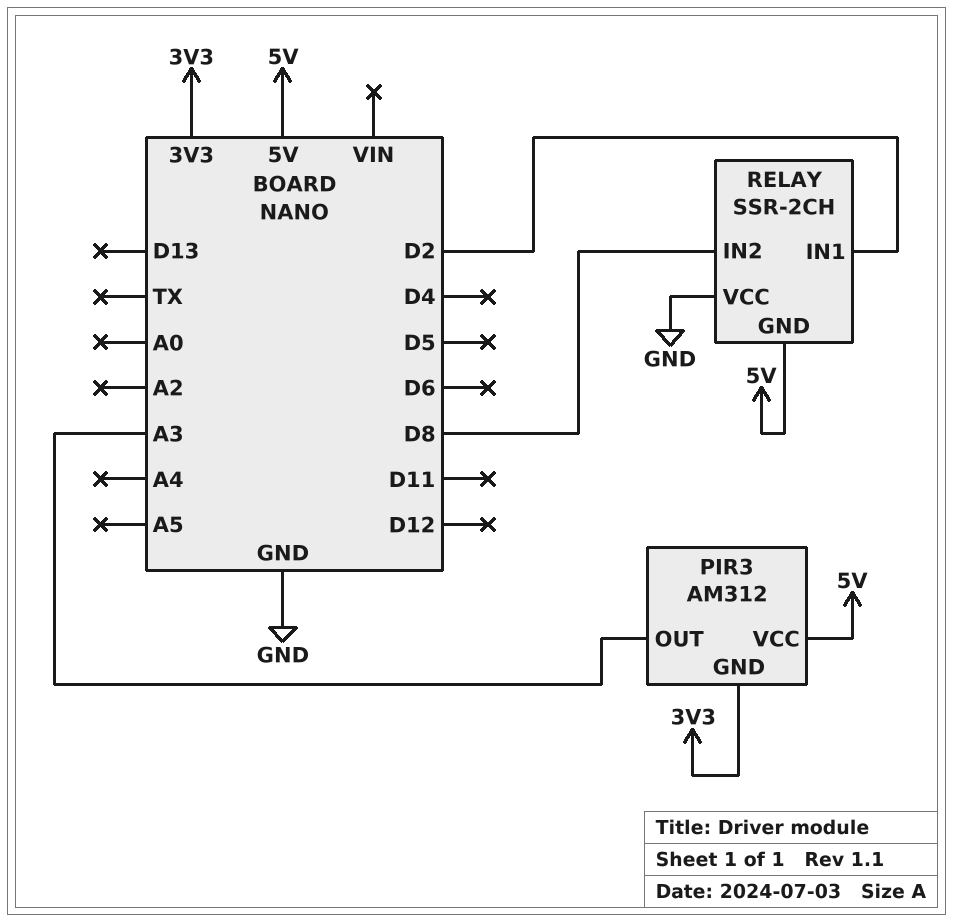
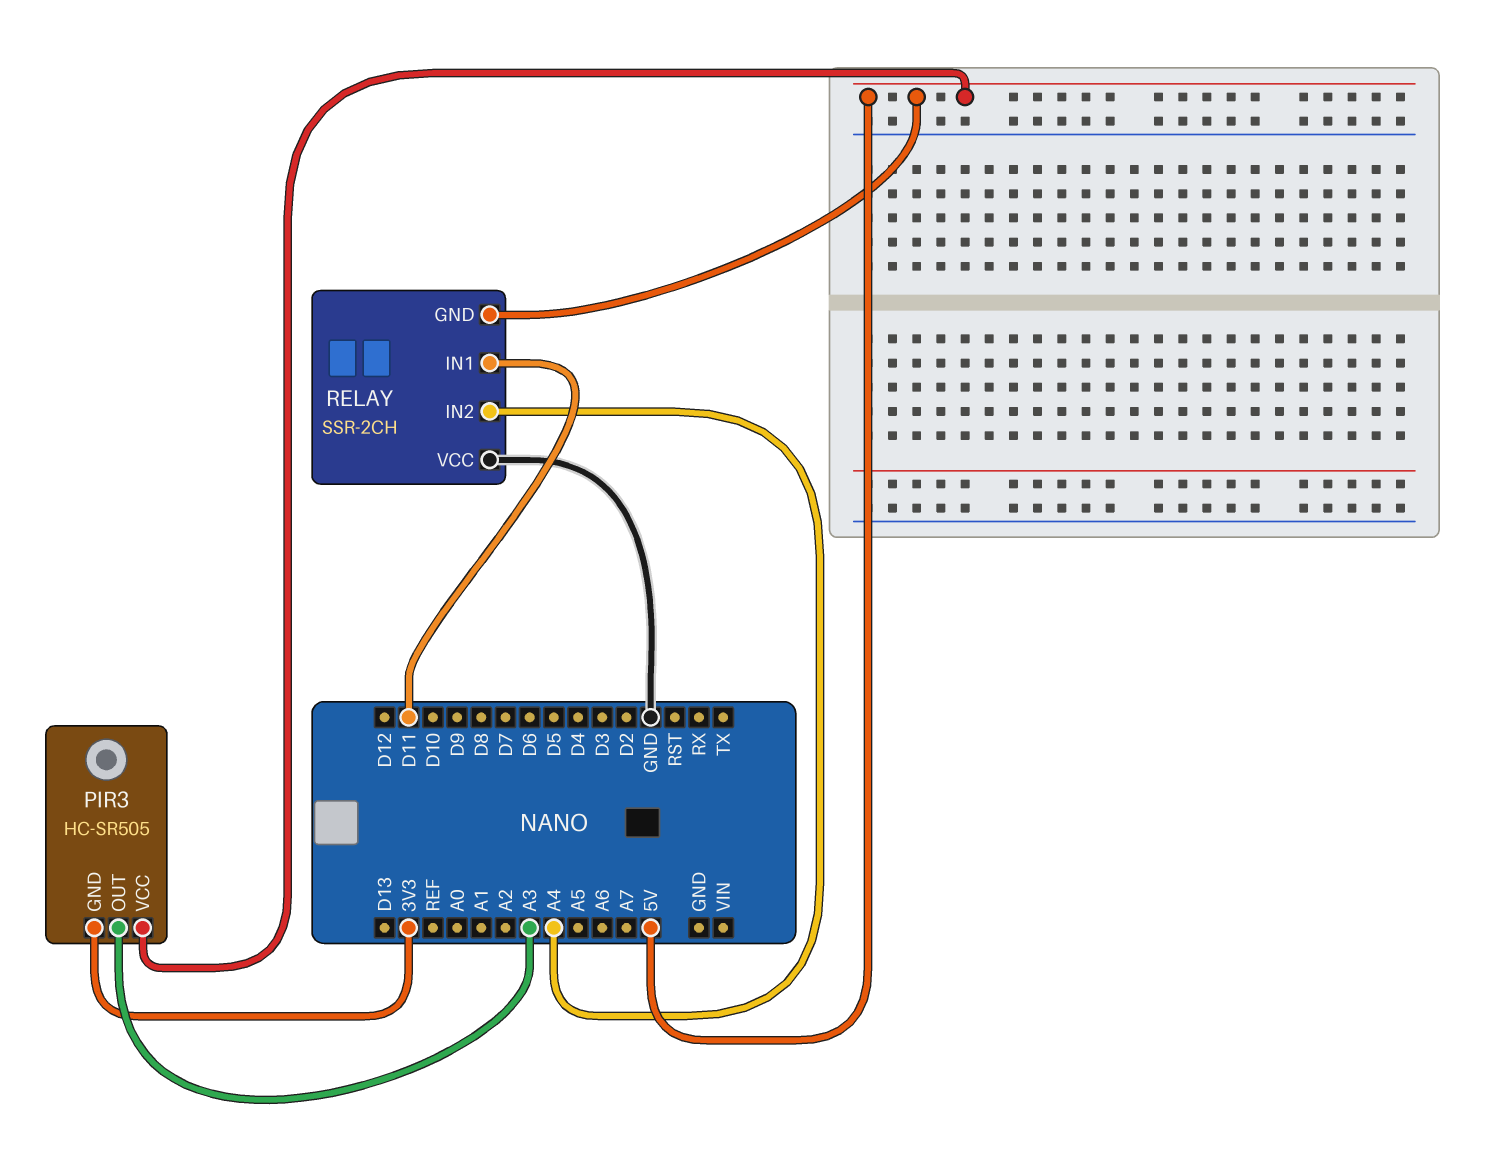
PIR3: AM312 -> HC-SR505
RELAY pin IN1: D2 -> D11
RELAY pin IN2: D8 -> A4

